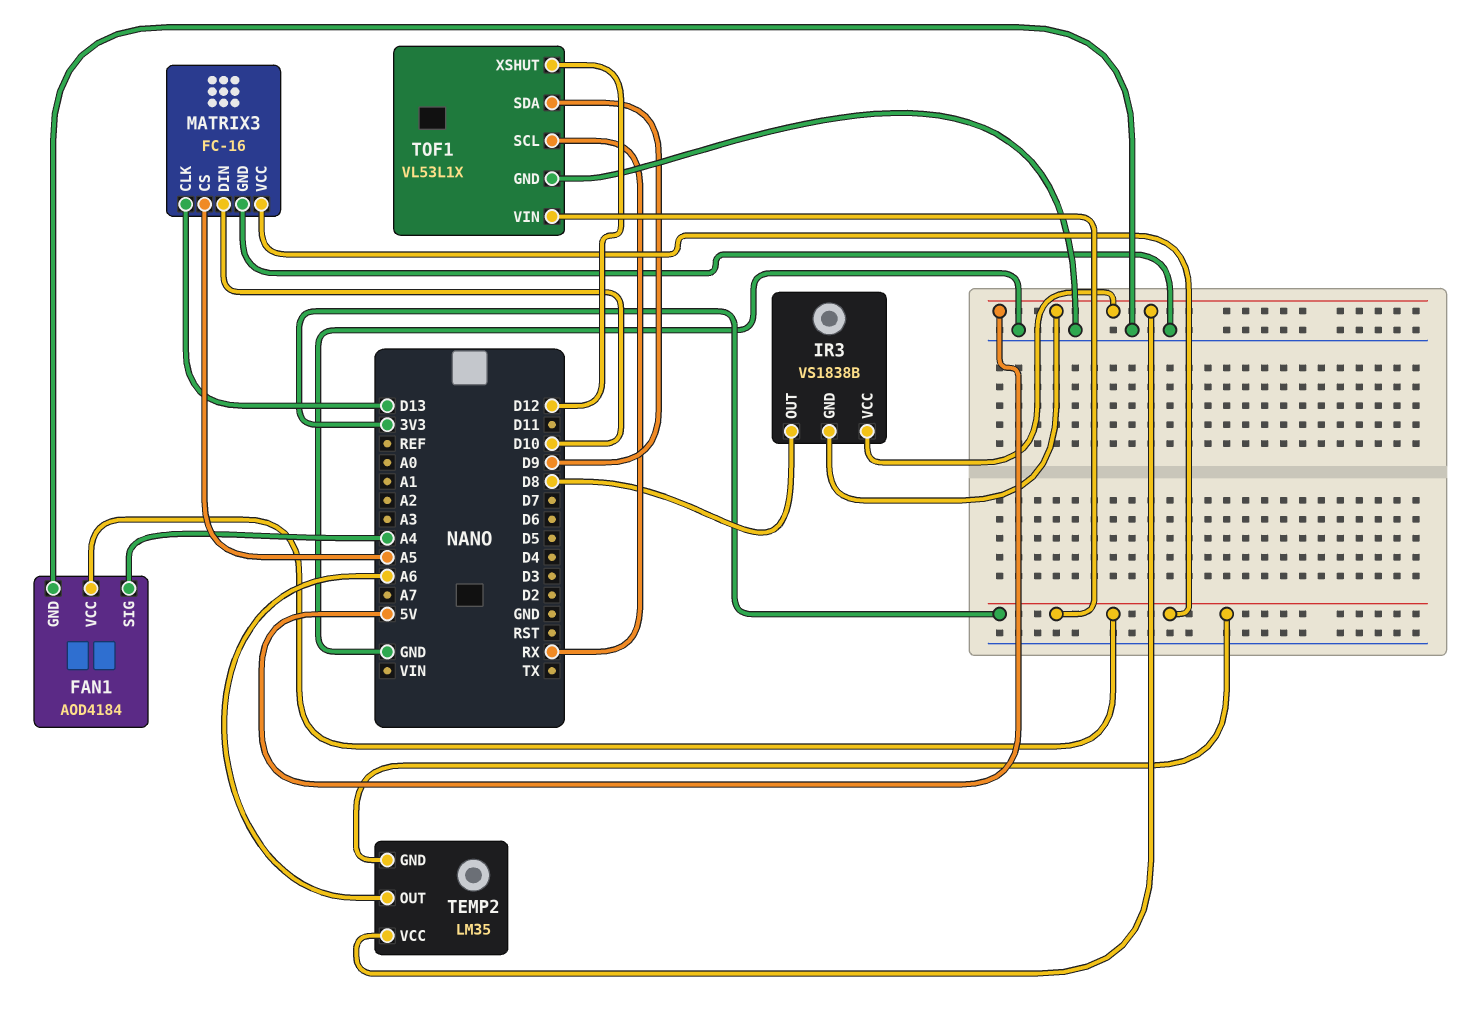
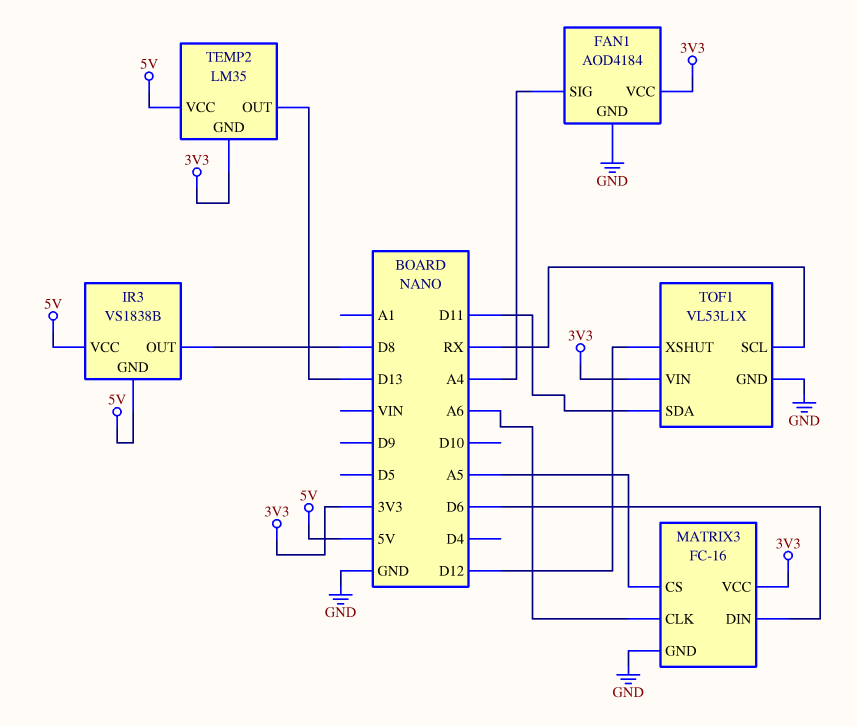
MATRIX3 pin CLK: D13 -> A6
MATRIX3 pin DIN: D10 -> D6
TEMP2 pin OUT: A6 -> D13
TOF1 pin SDA: D9 -> D11

